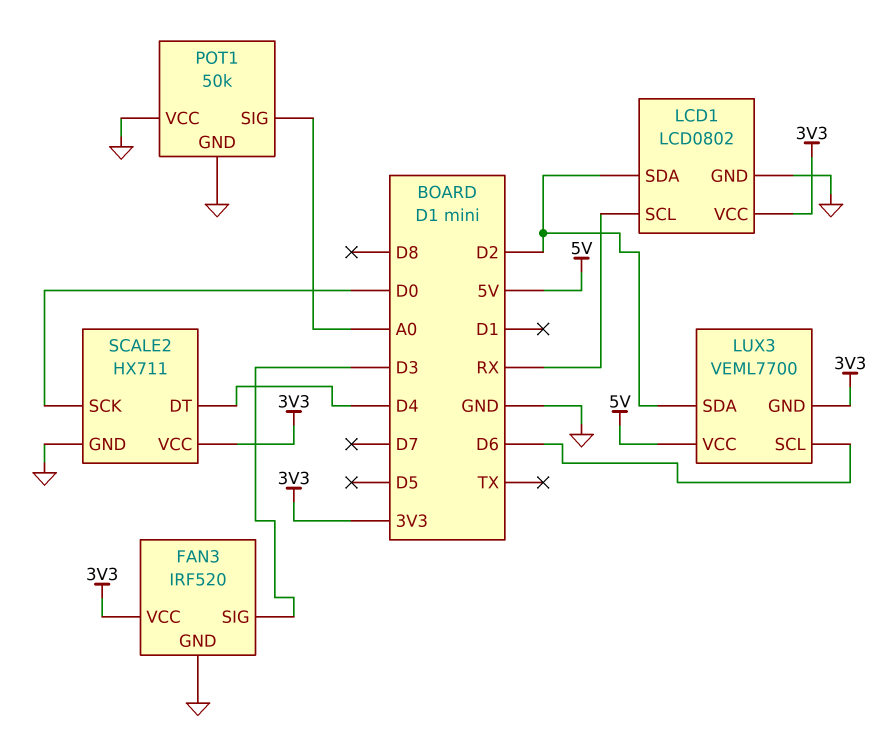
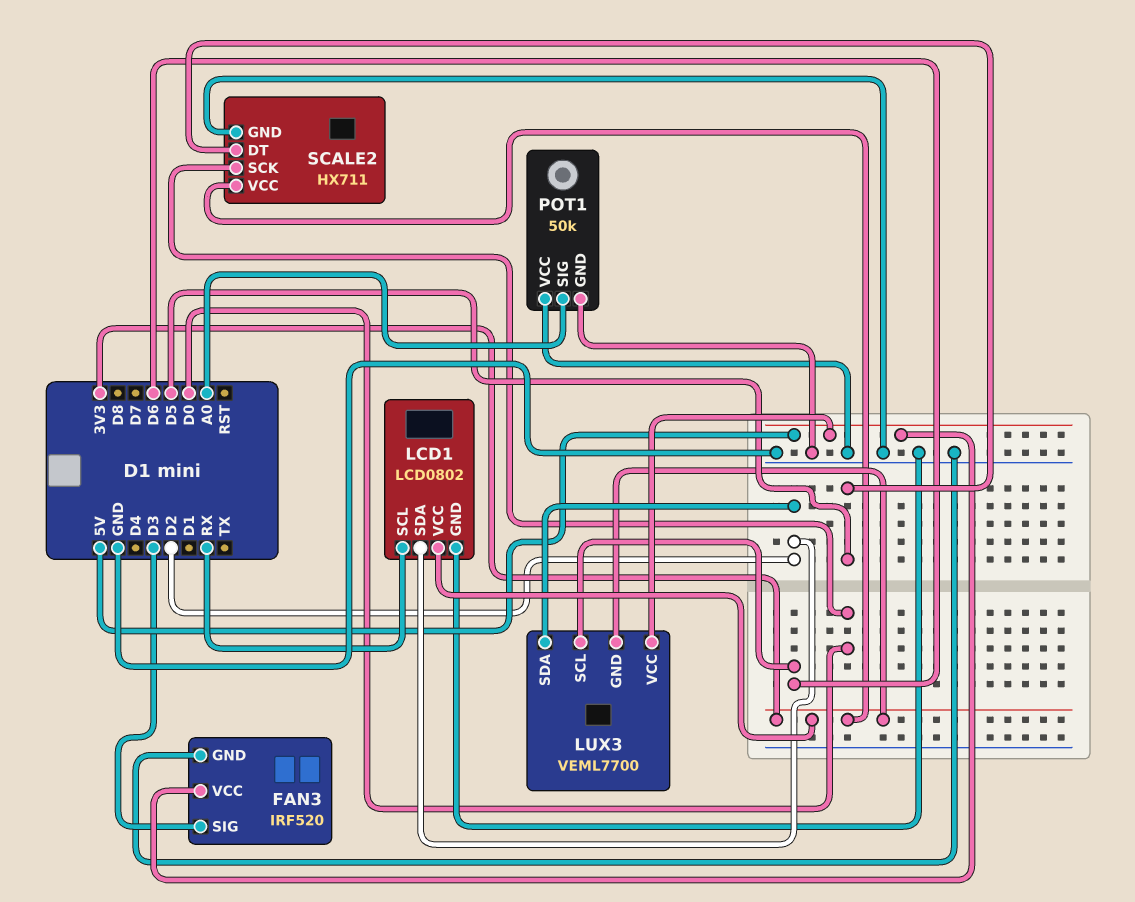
FAN3 pin VCC: 3V3 -> 5V
SCALE2 pin DT: D4 -> D5

